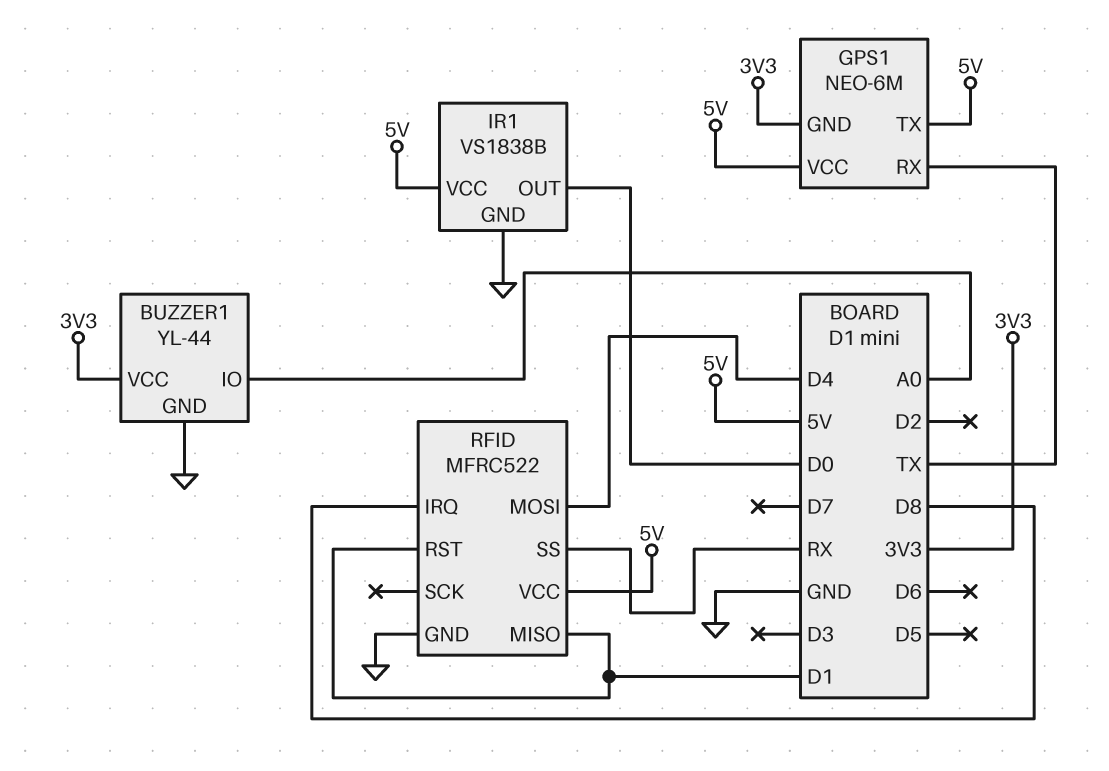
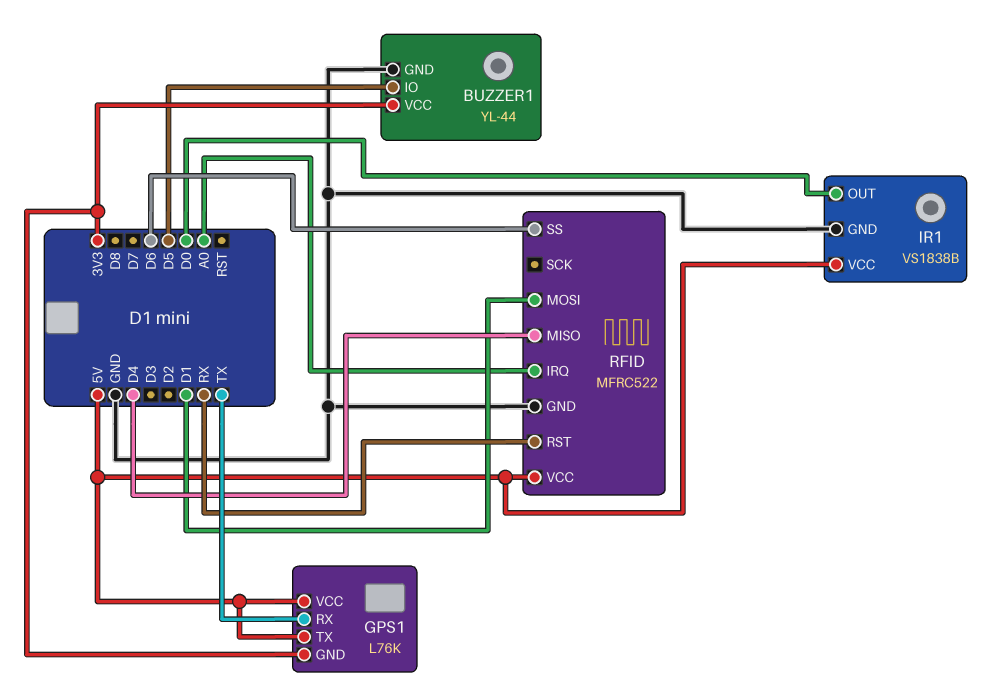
BUZZER1 pin IO: A0 -> D5
GPS1: NEO-6M -> L76K
RFID pin IRQ: D8 -> A0
RFID pin MISO: D1 -> D4
RFID pin MOSI: D4 -> D1
RFID pin RST: D1 -> RX
RFID pin SS: RX -> D6

